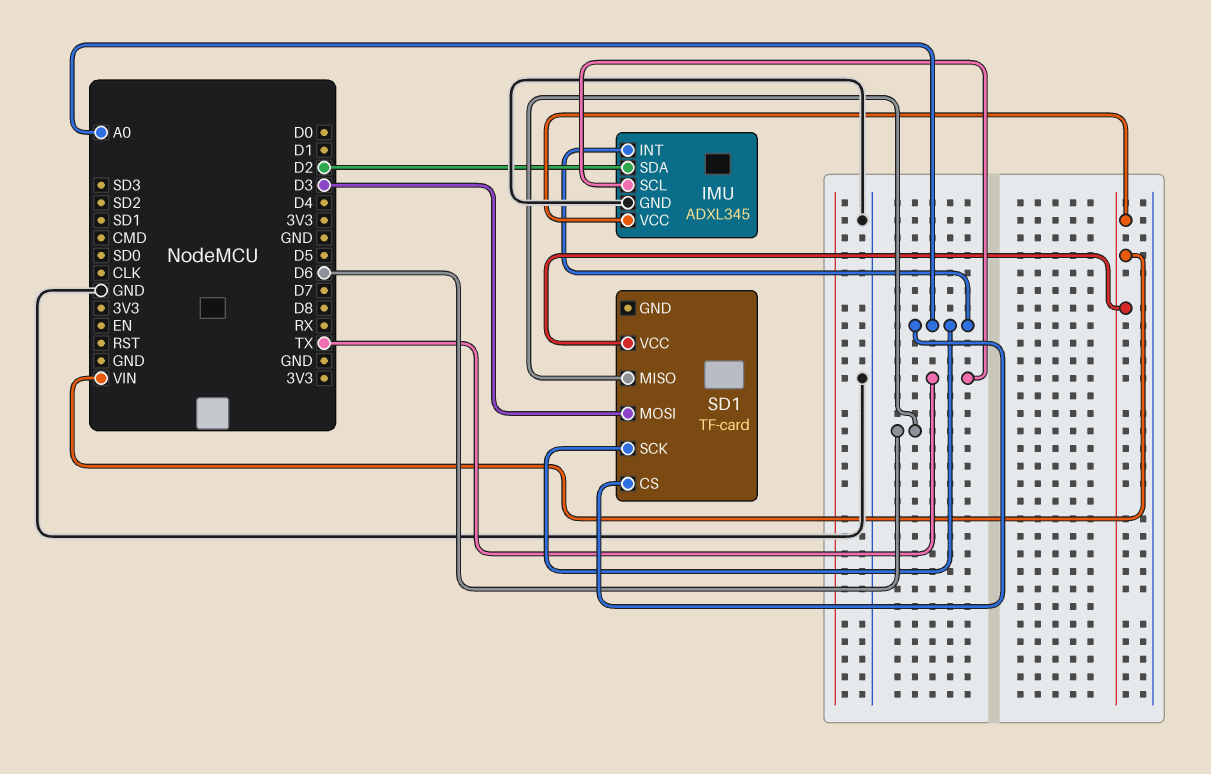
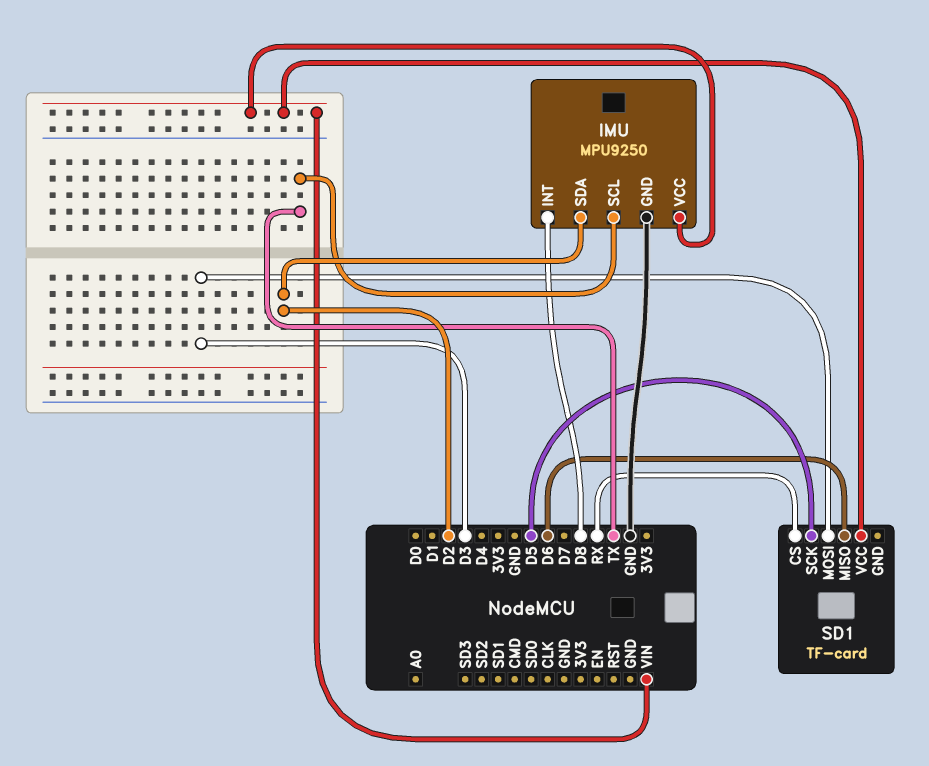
IMU: ADXL345 -> MPU9250
IMU pin INT: A0 -> D8
SD1 pin CS: A0 -> RX
SD1 pin SCK: A0 -> D5

